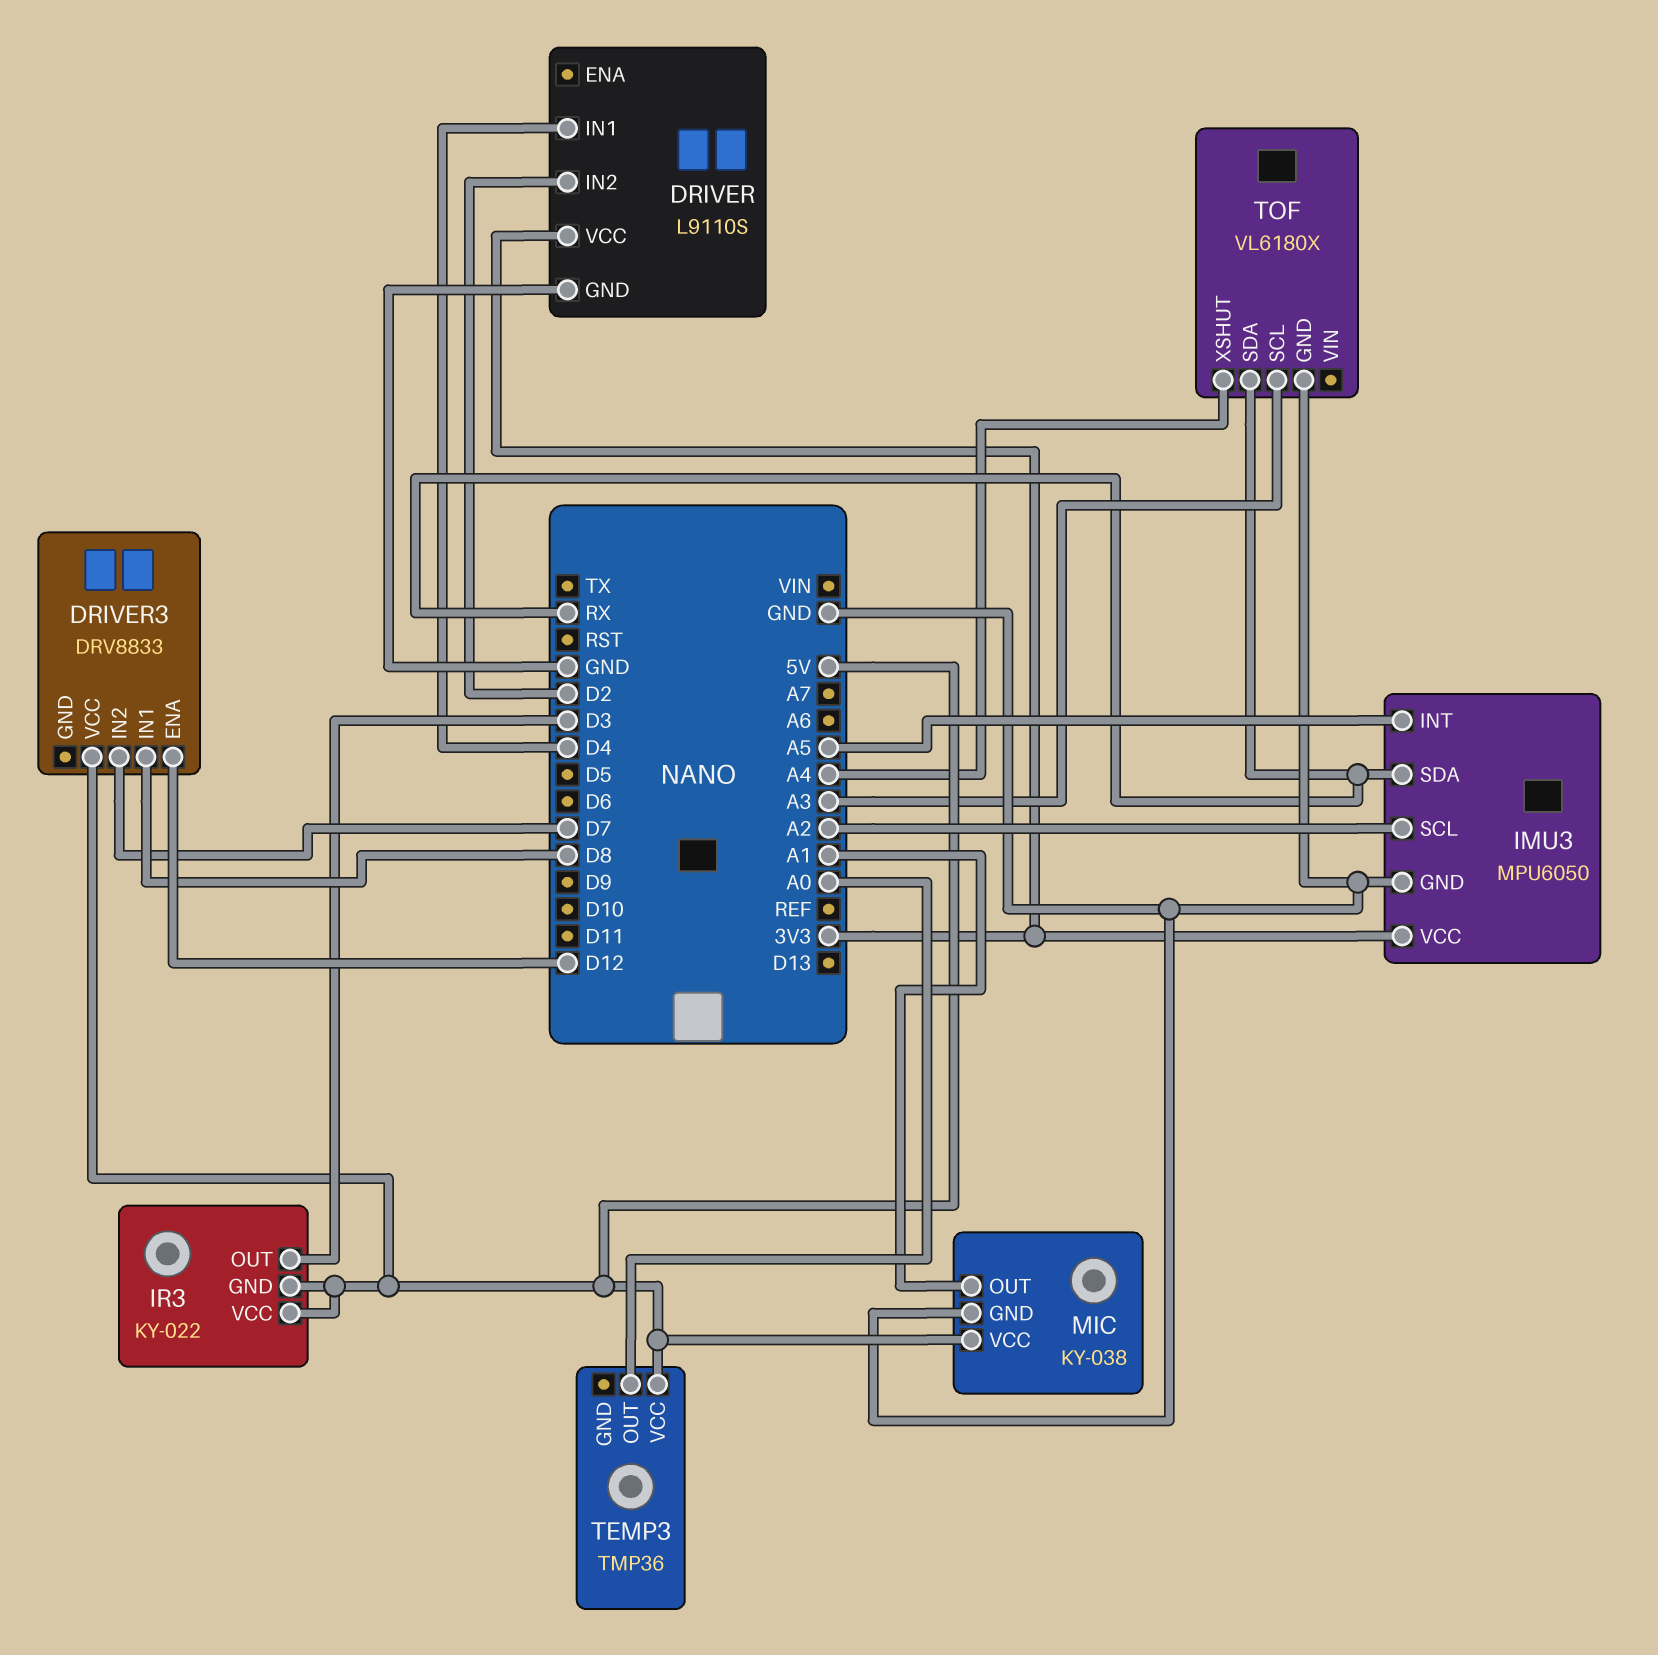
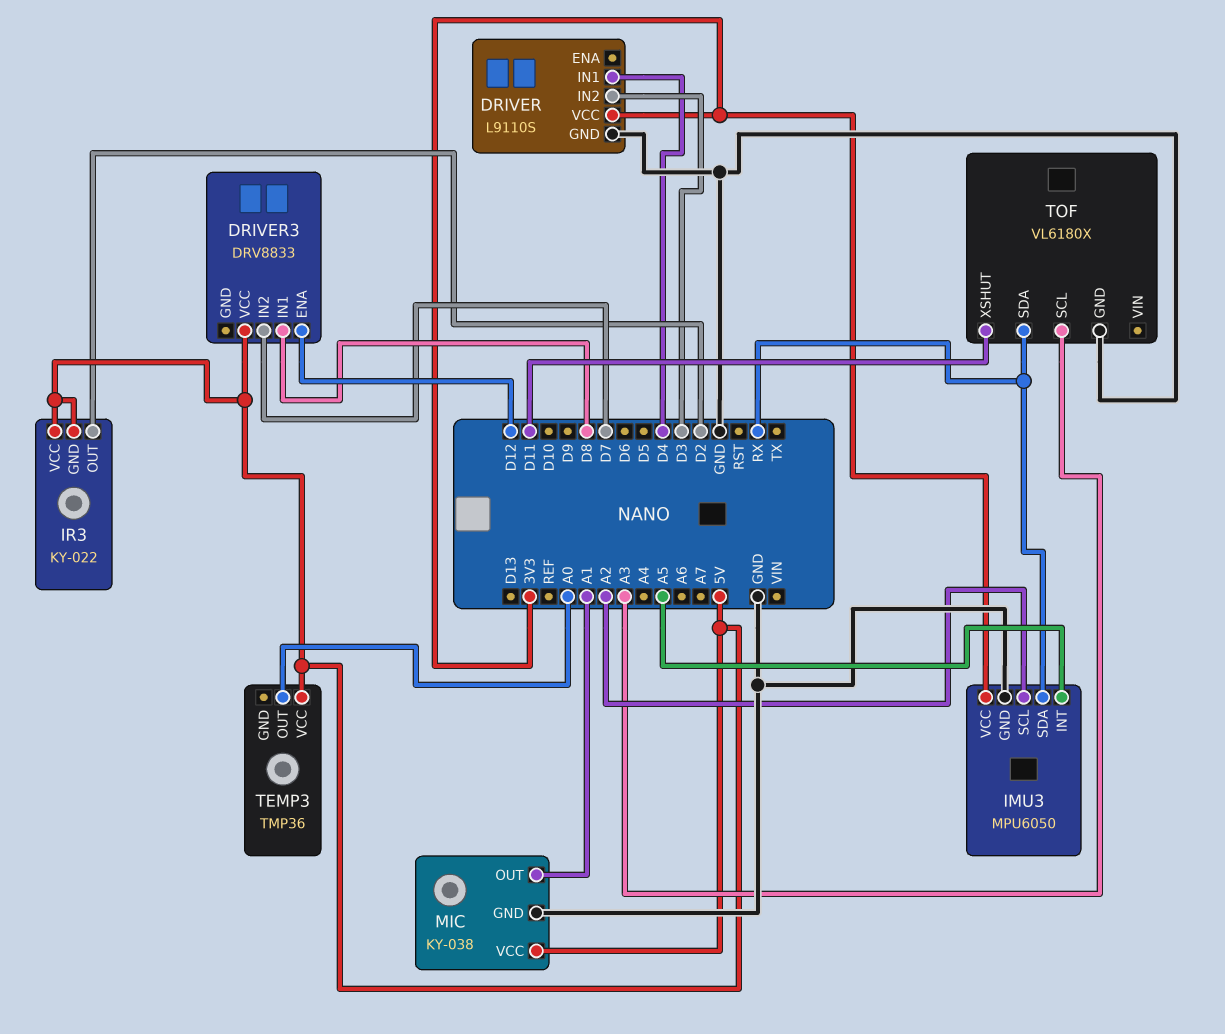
DRIVER pin IN2: D2 -> D3
IR3 pin OUT: D3 -> D2
TOF pin XSHUT: A4 -> D11

